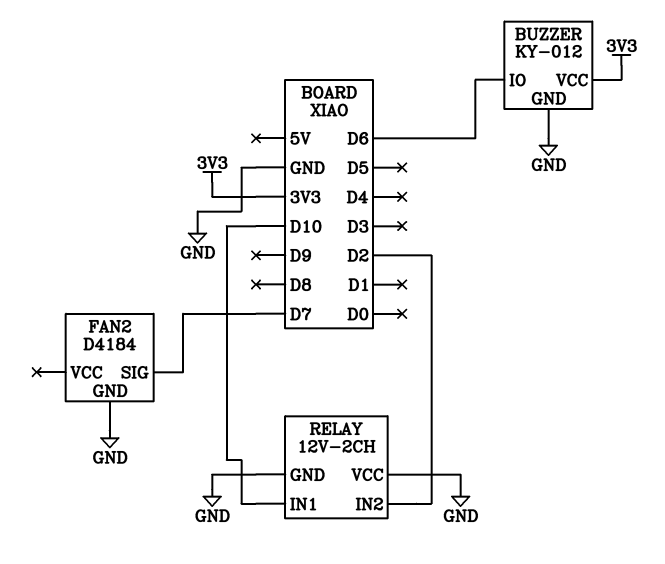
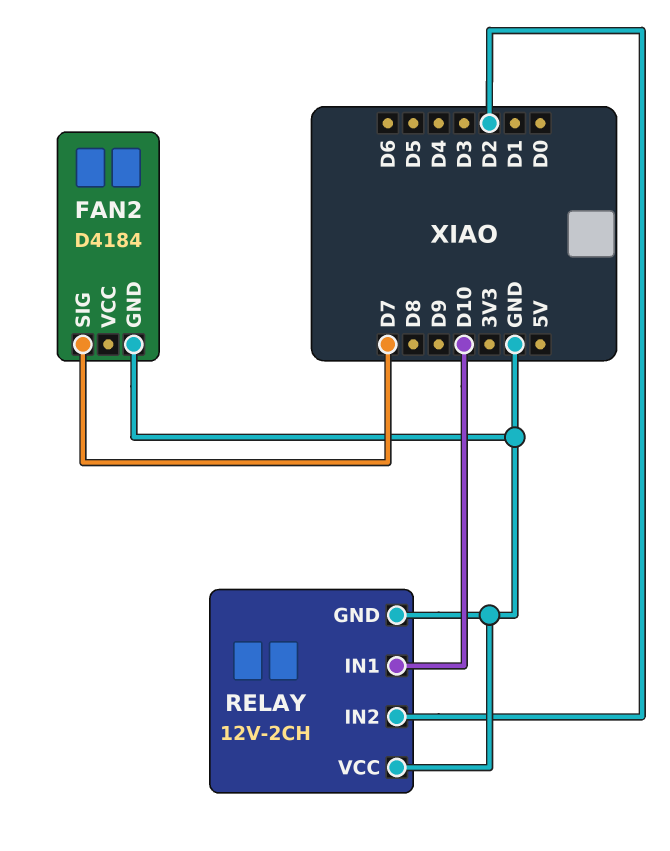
BUZZER: KY-012 -> none
BUZZER pin GND: GND -> none
BUZZER pin IO: D6 -> none
BUZZER pin VCC: 3V3 -> none

